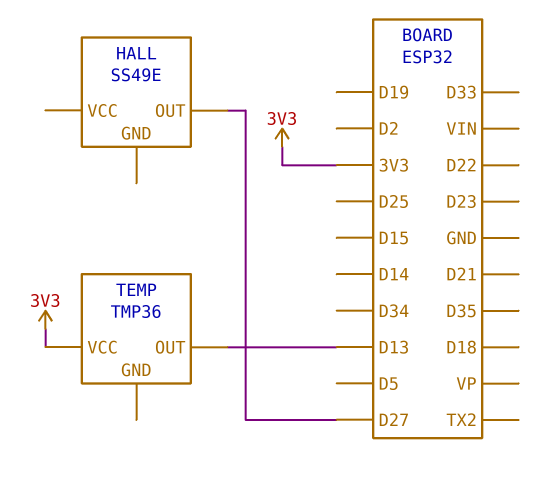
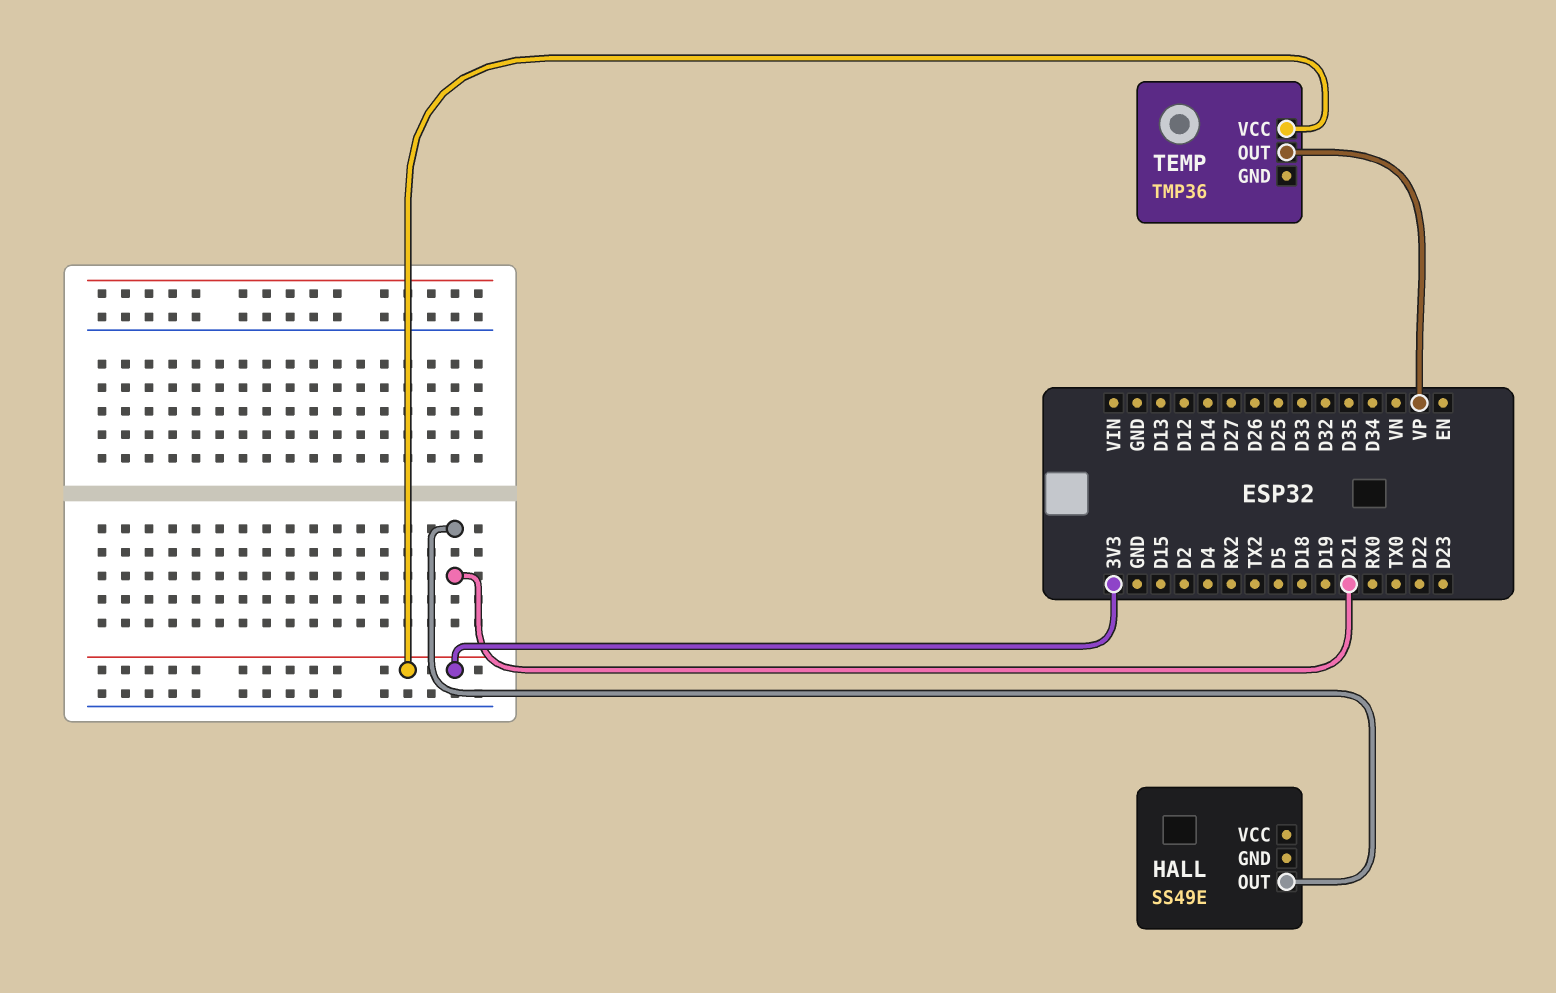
HALL pin OUT: D27 -> D21
TEMP pin OUT: D13 -> VP

